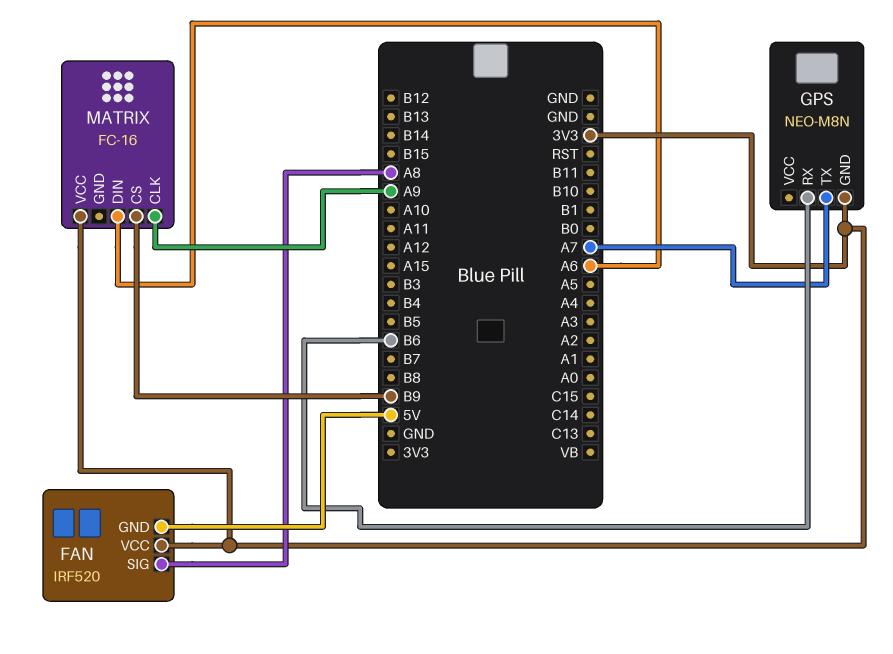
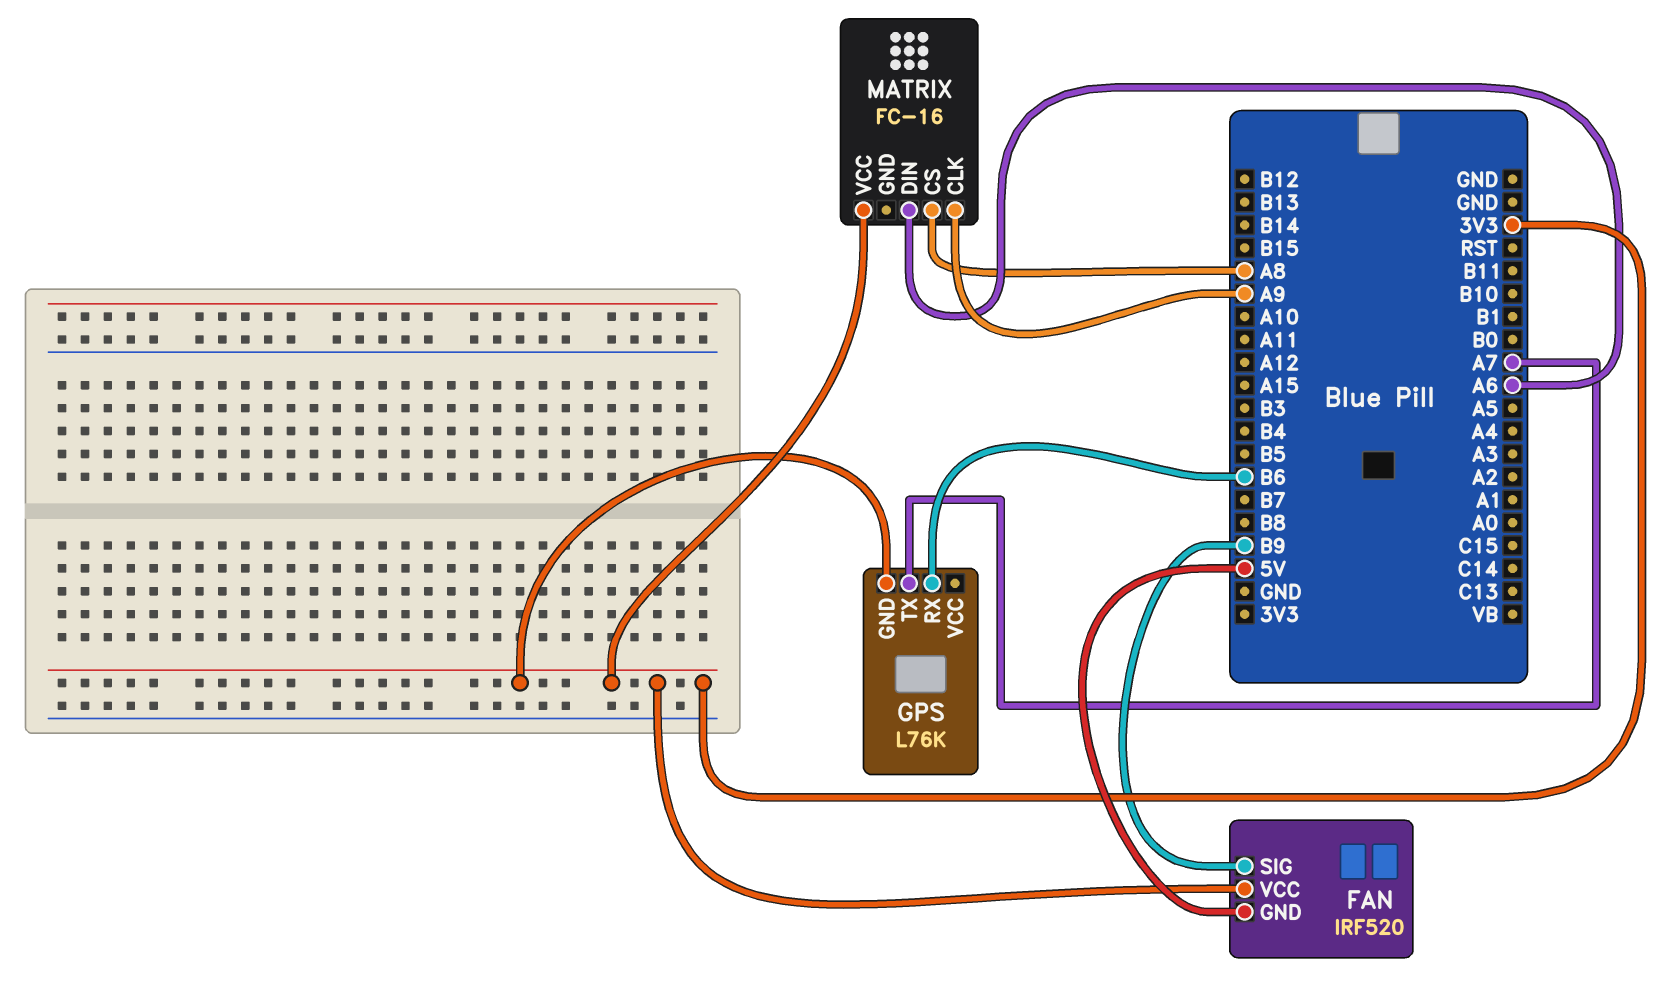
FAN pin SIG: A8 -> B9
GPS: NEO-M8N -> L76K
MATRIX pin CS: B9 -> A8

